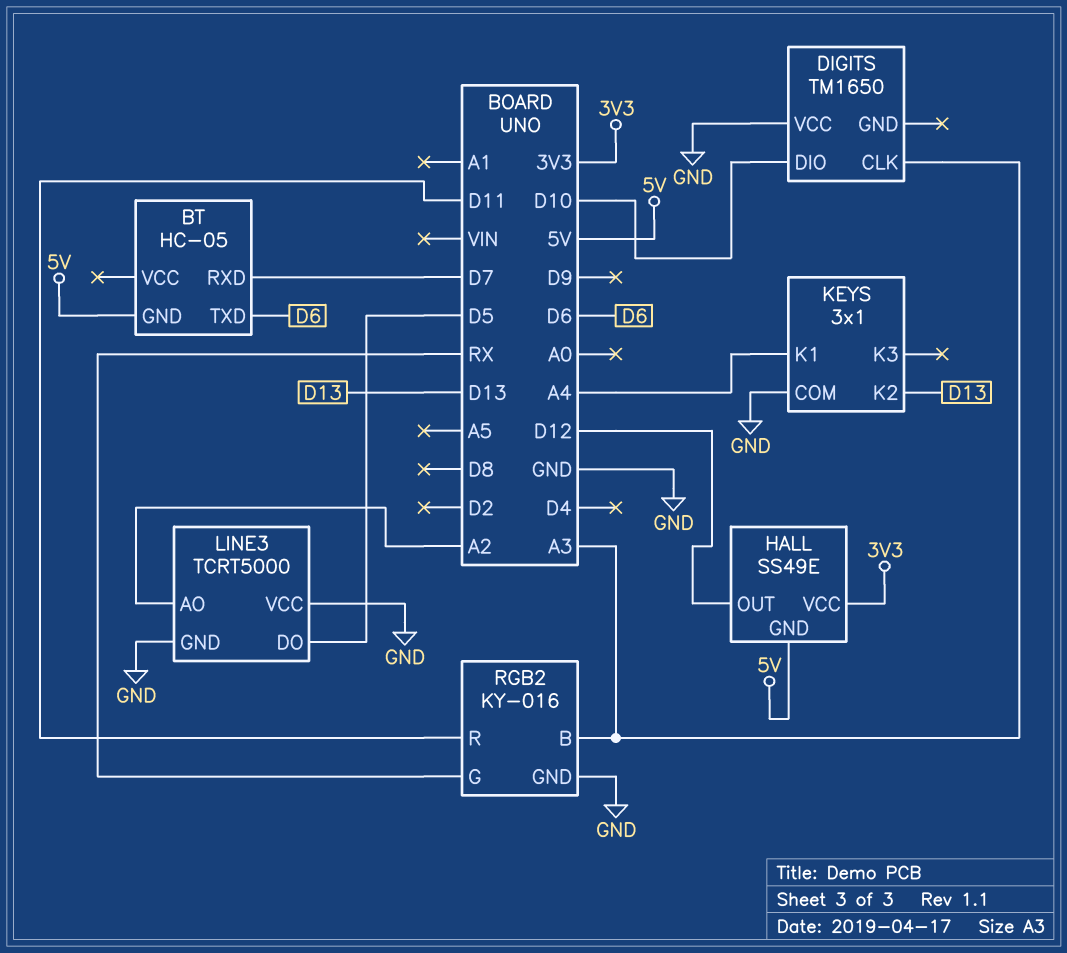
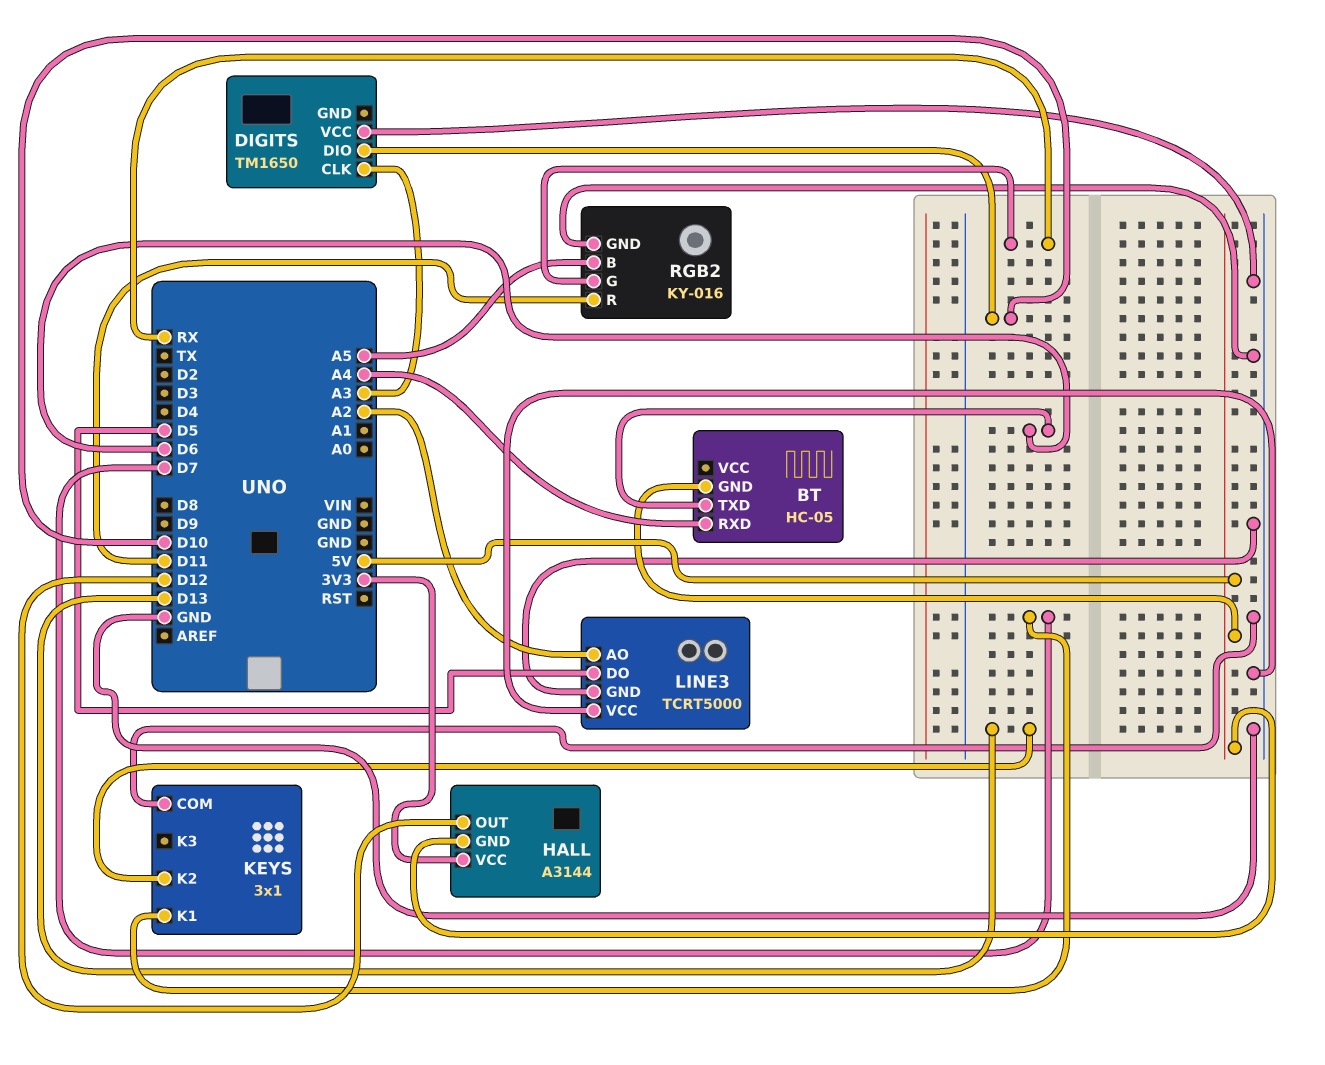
BT pin RXD: D7 -> A4
HALL: SS49E -> A3144
KEYS pin K1: A4 -> D7
RGB2 pin B: A3 -> A5

